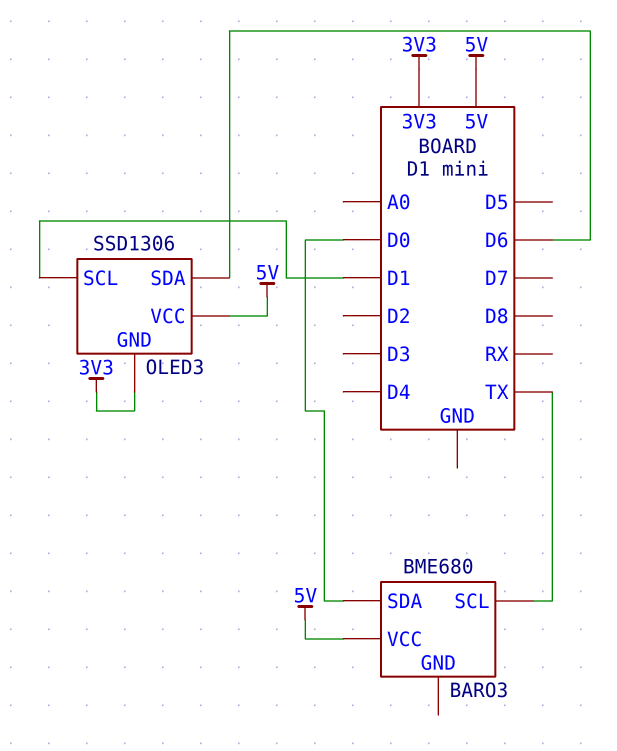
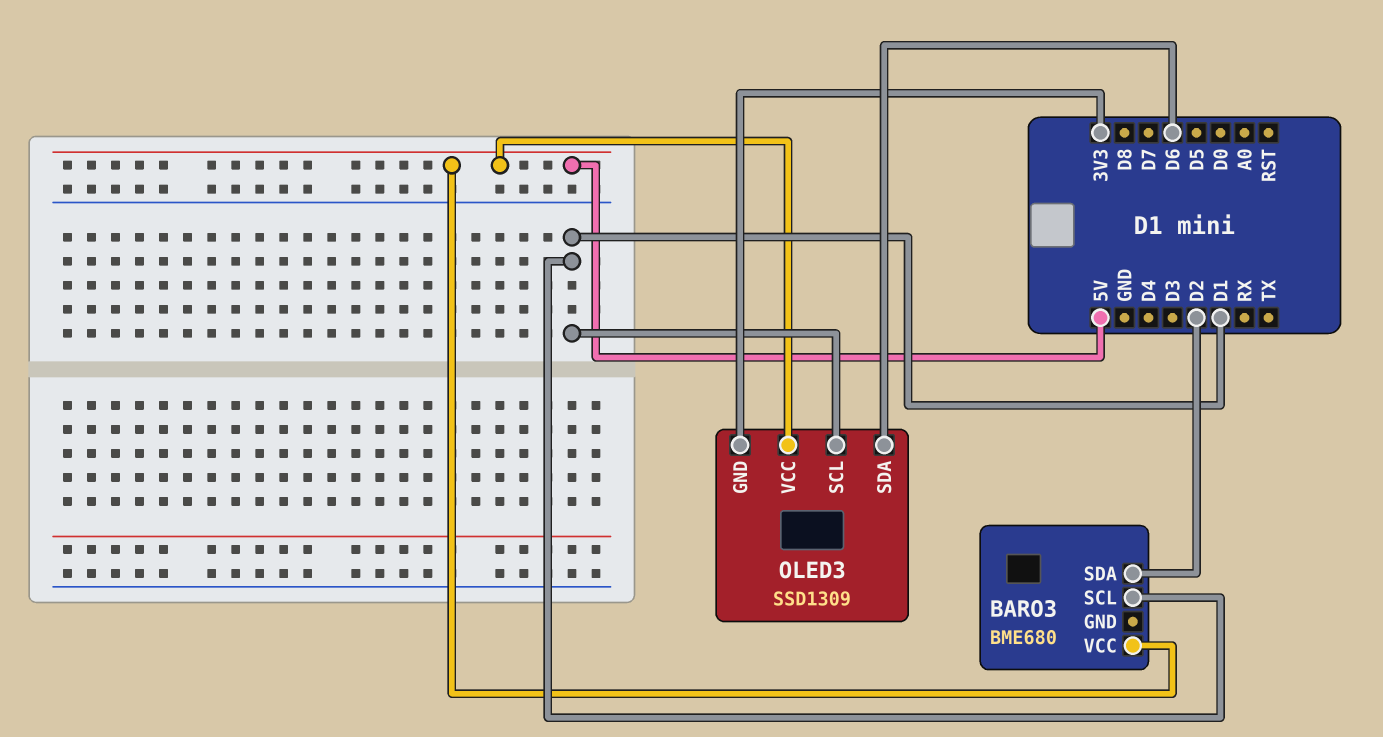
BARO3 pin SCL: TX -> D1
BARO3 pin SDA: D0 -> D2
OLED3: SSD1306 -> SSD1309

